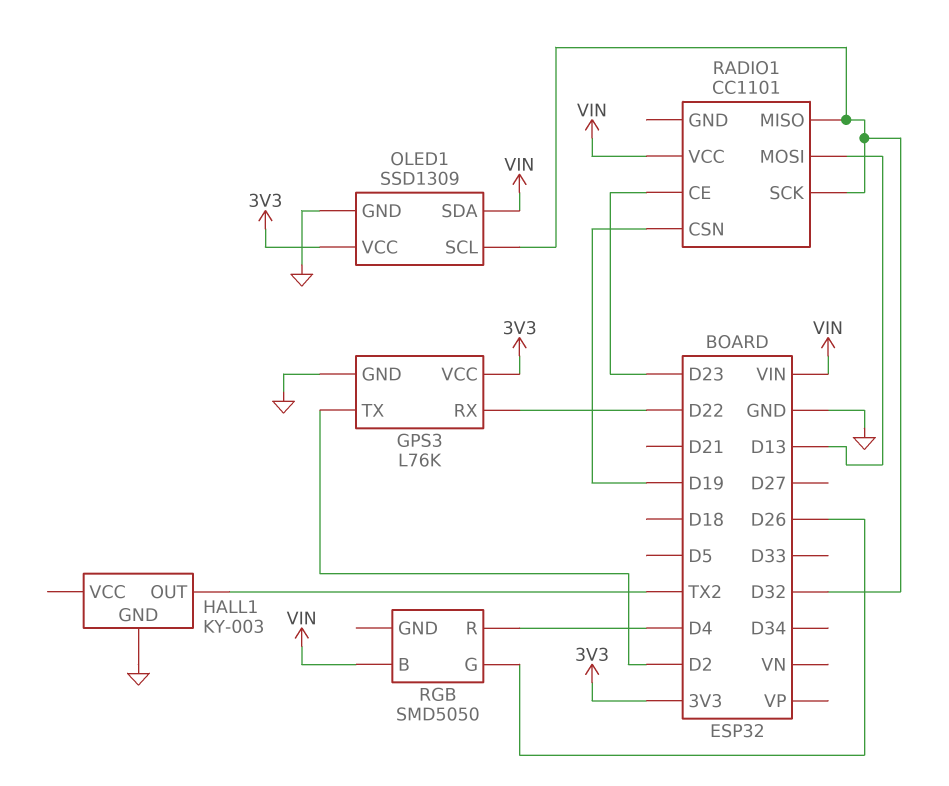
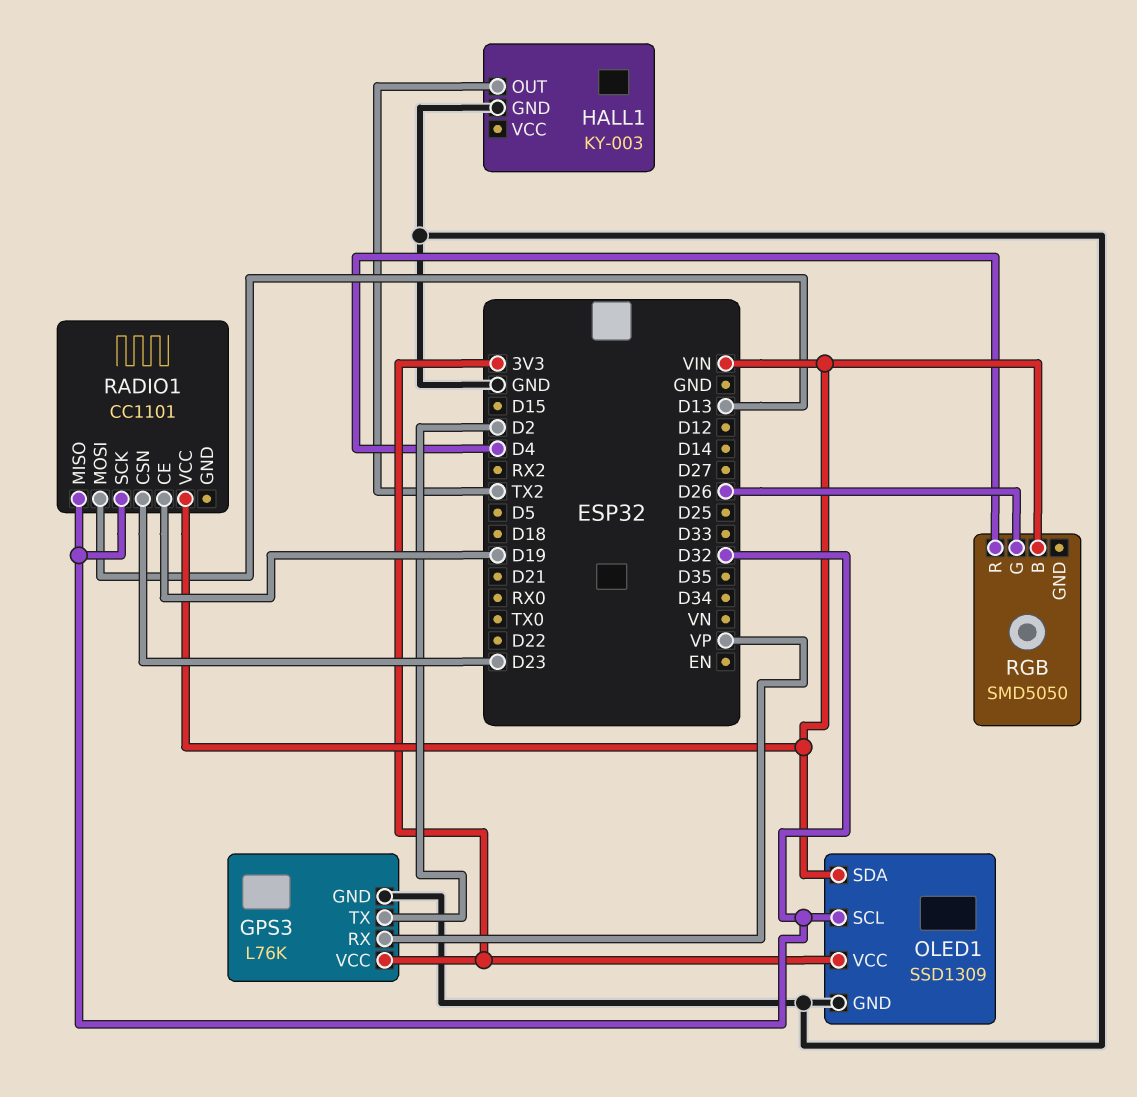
GPS3 pin RX: D22 -> VP
RADIO1 pin CE: D23 -> D19
RADIO1 pin CSN: D19 -> D23

